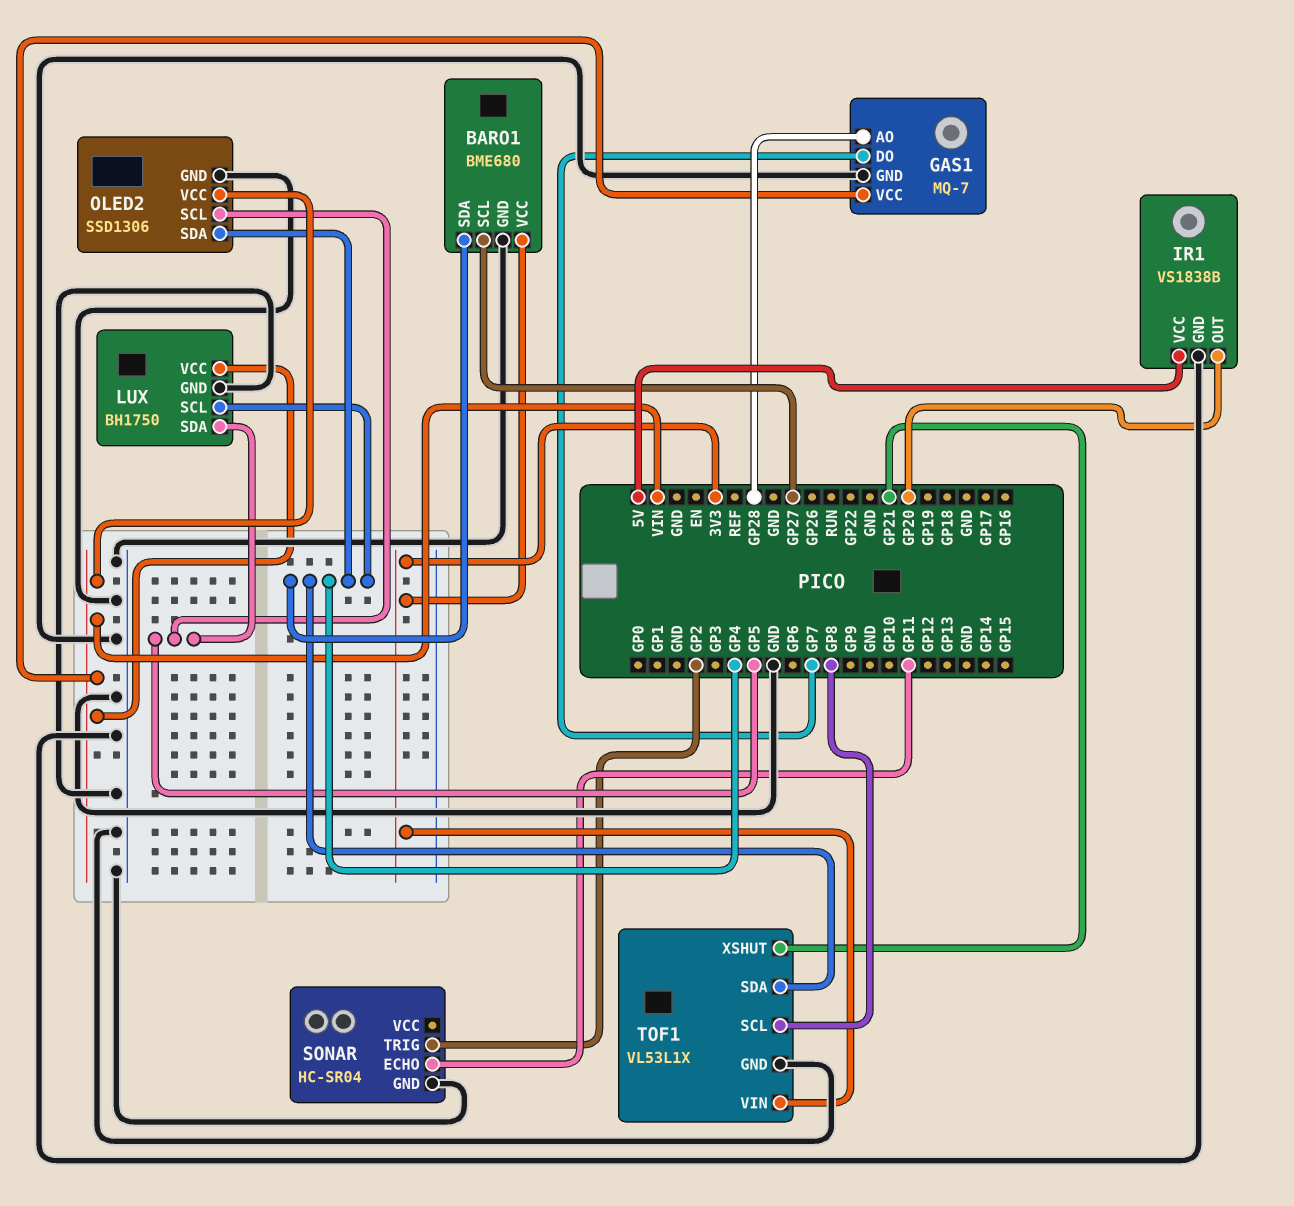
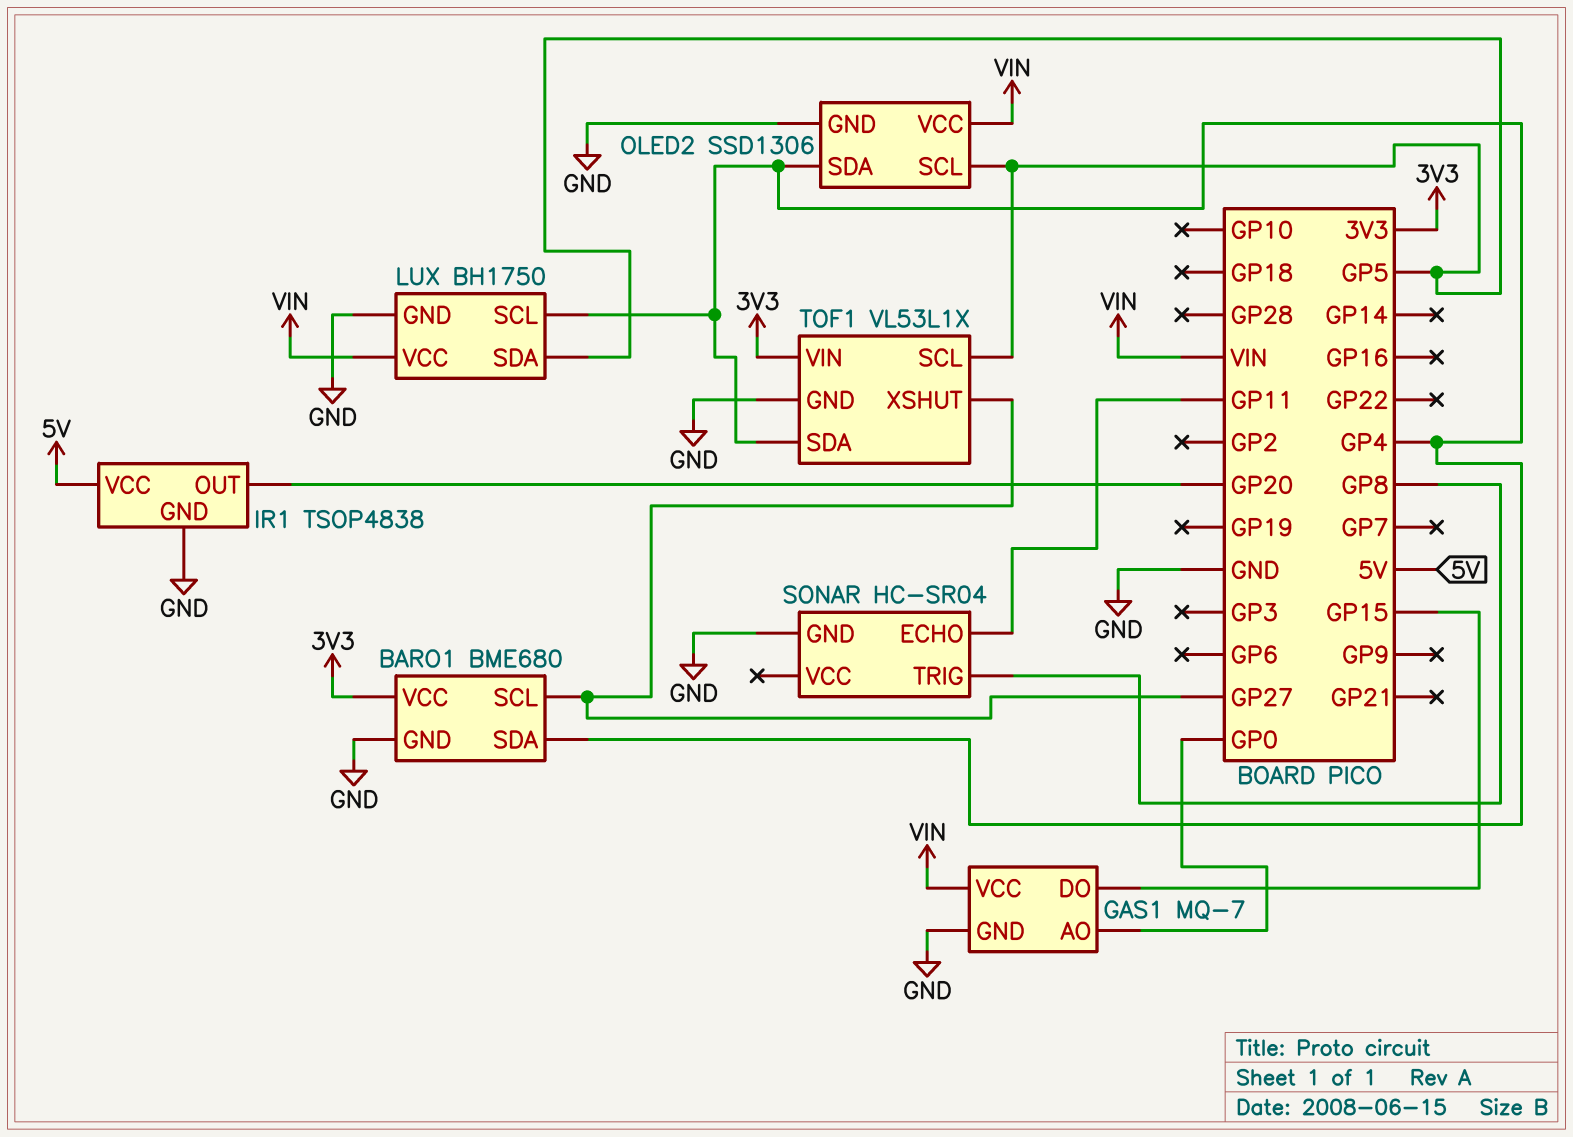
GAS1 pin AO: GP28 -> GP0
GAS1 pin DO: GP7 -> GP15
IR1: VS1838B -> TSOP4838
SONAR pin TRIG: GP2 -> GP8
TOF1 pin SCL: GP8 -> GP5
TOF1 pin XSHUT: GP21 -> GP27

